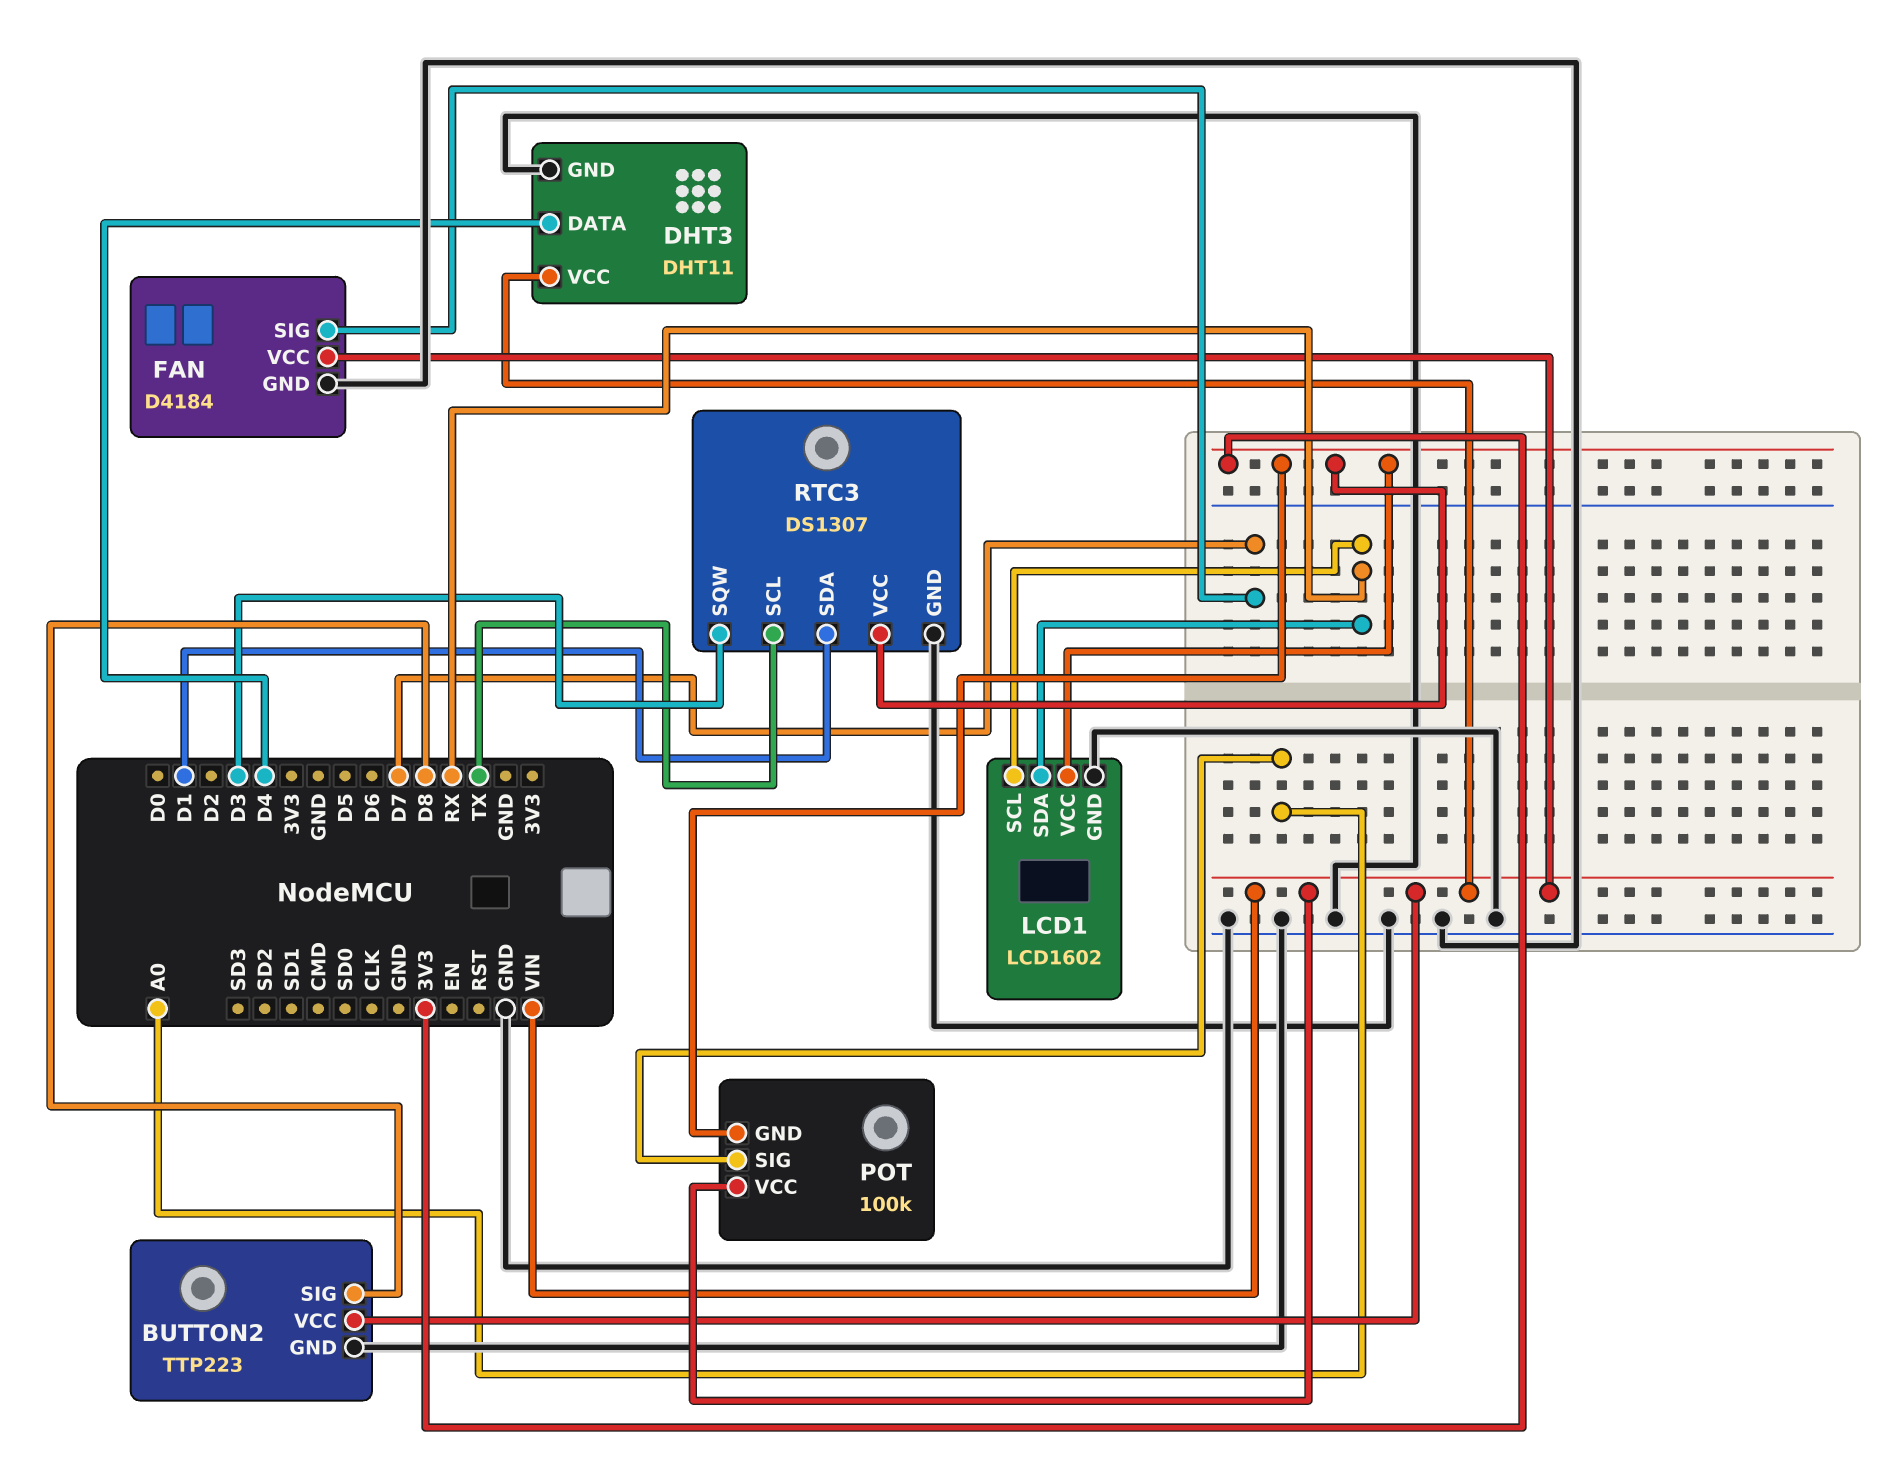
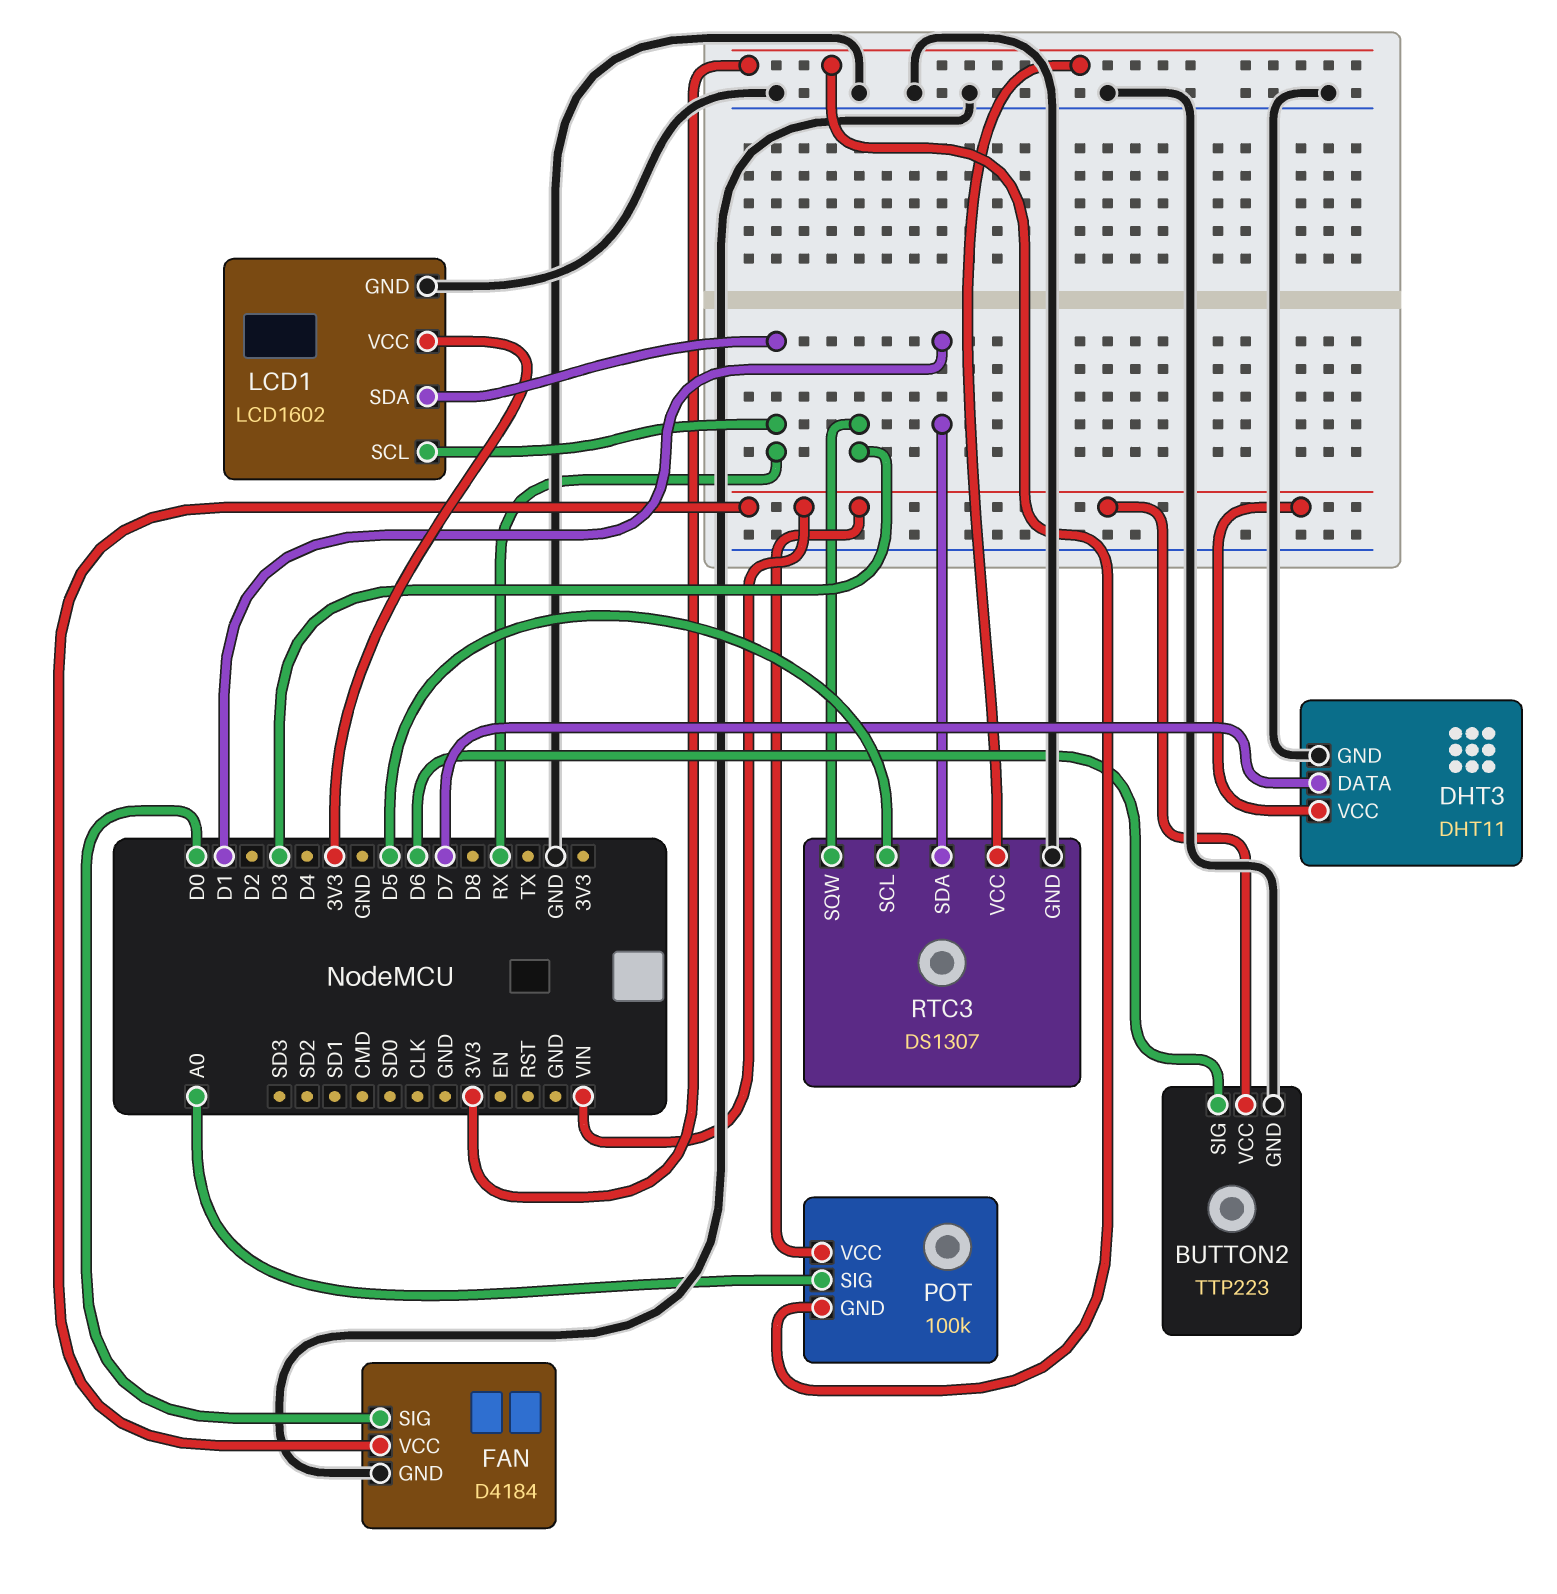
BUTTON2 pin SIG: D8 -> D6
DHT3 pin DATA: D4 -> D7
FAN pin SIG: D7 -> D0
RTC3 pin SCL: TX -> D5

